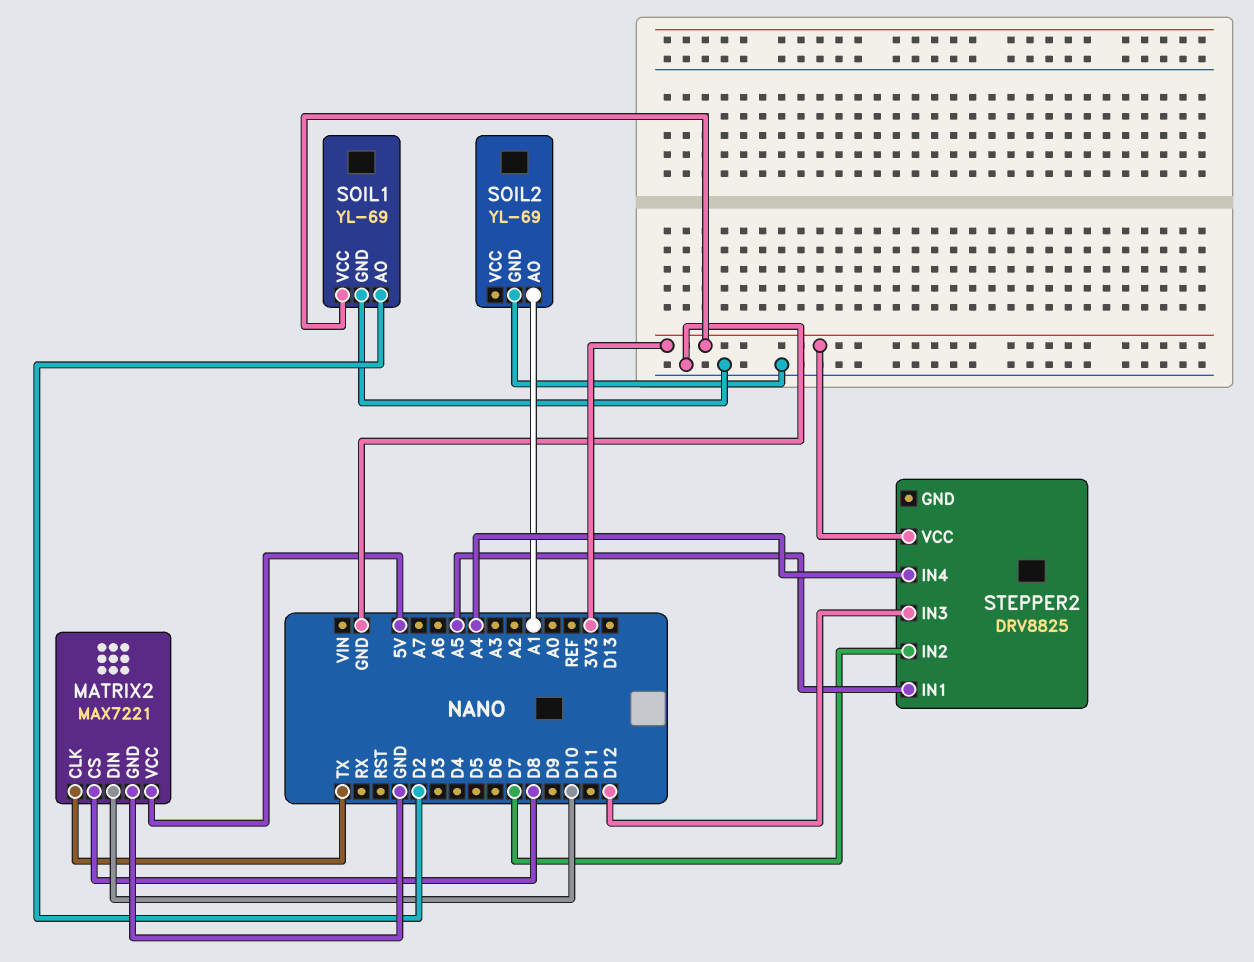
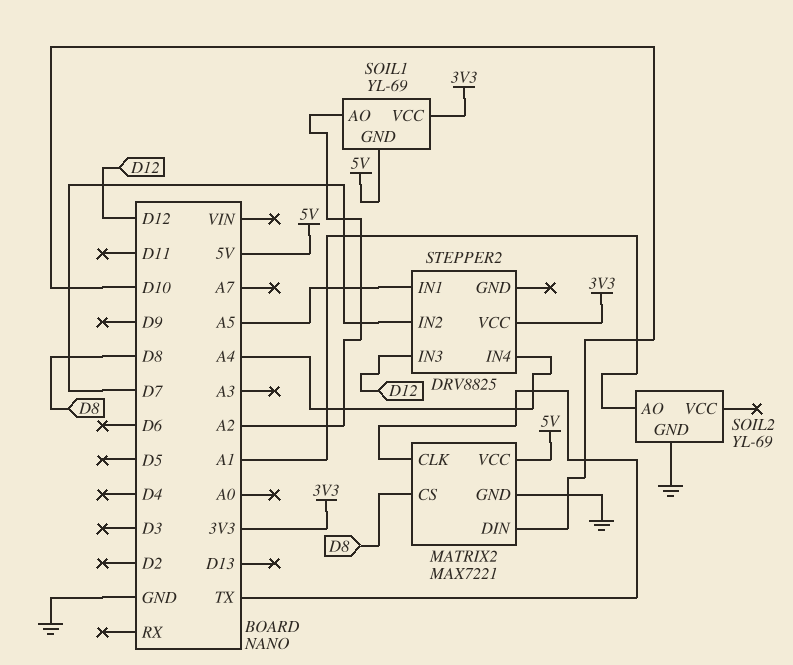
SOIL1 pin AO: D2 -> A2
SOIL1 pin GND: GND -> 5V

